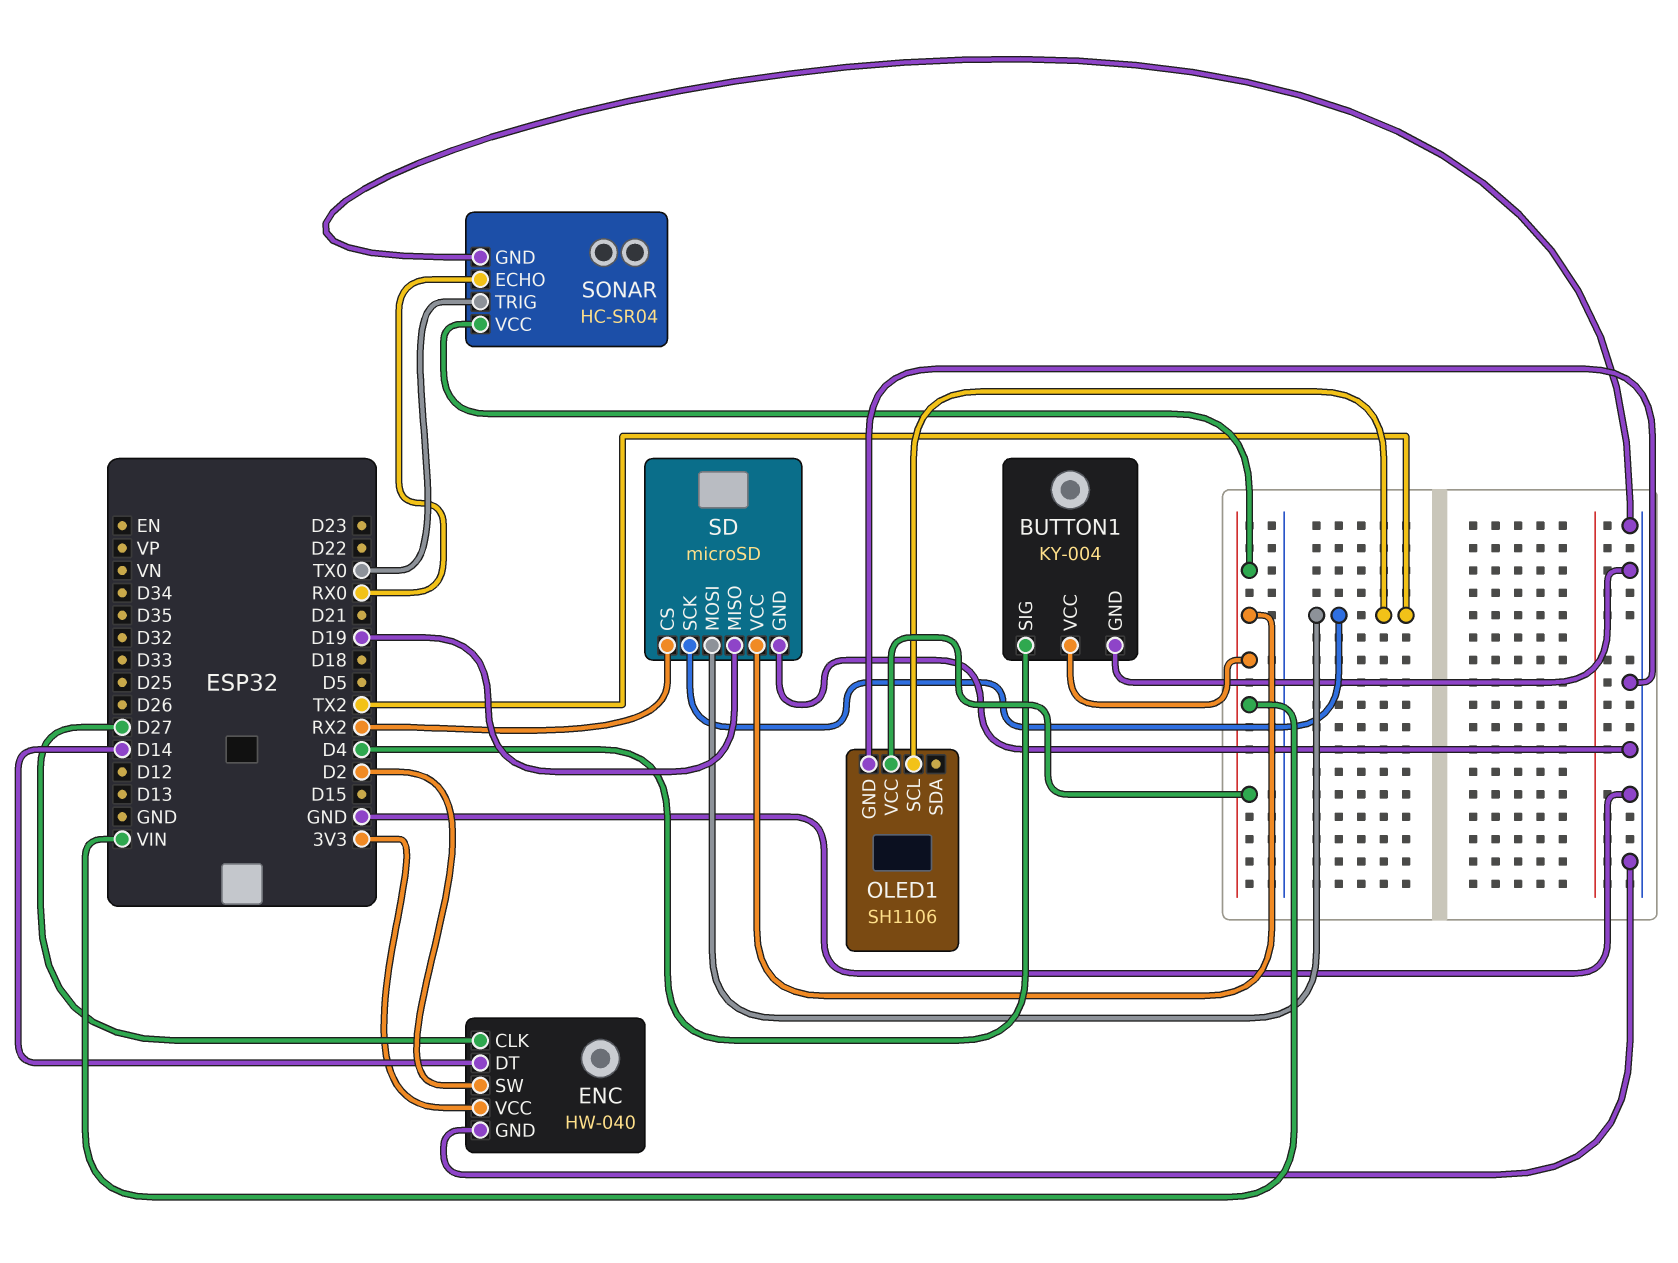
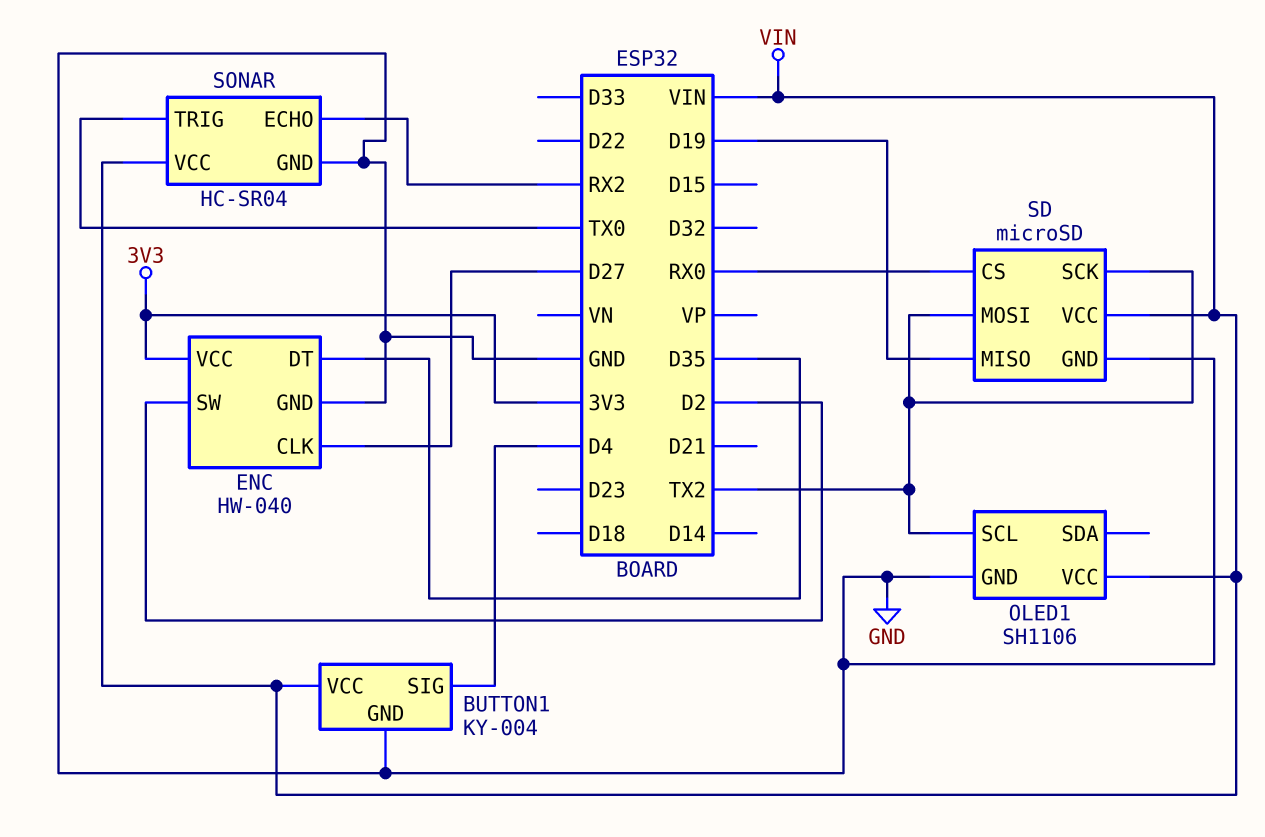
ENC pin DT: D14 -> D35
SD pin CS: RX2 -> RX0
SONAR pin ECHO: RX0 -> RX2

